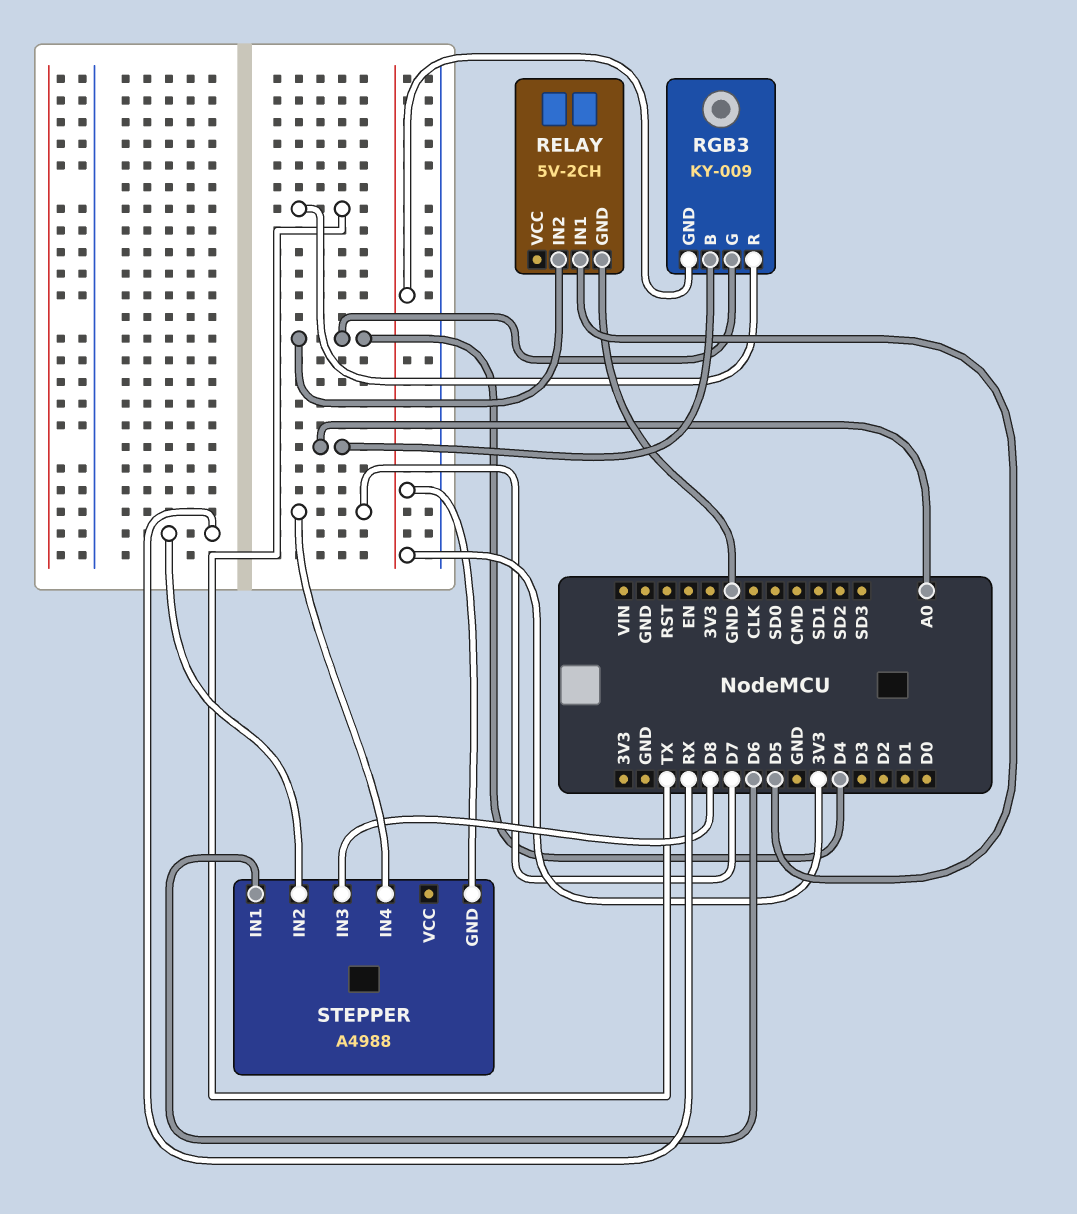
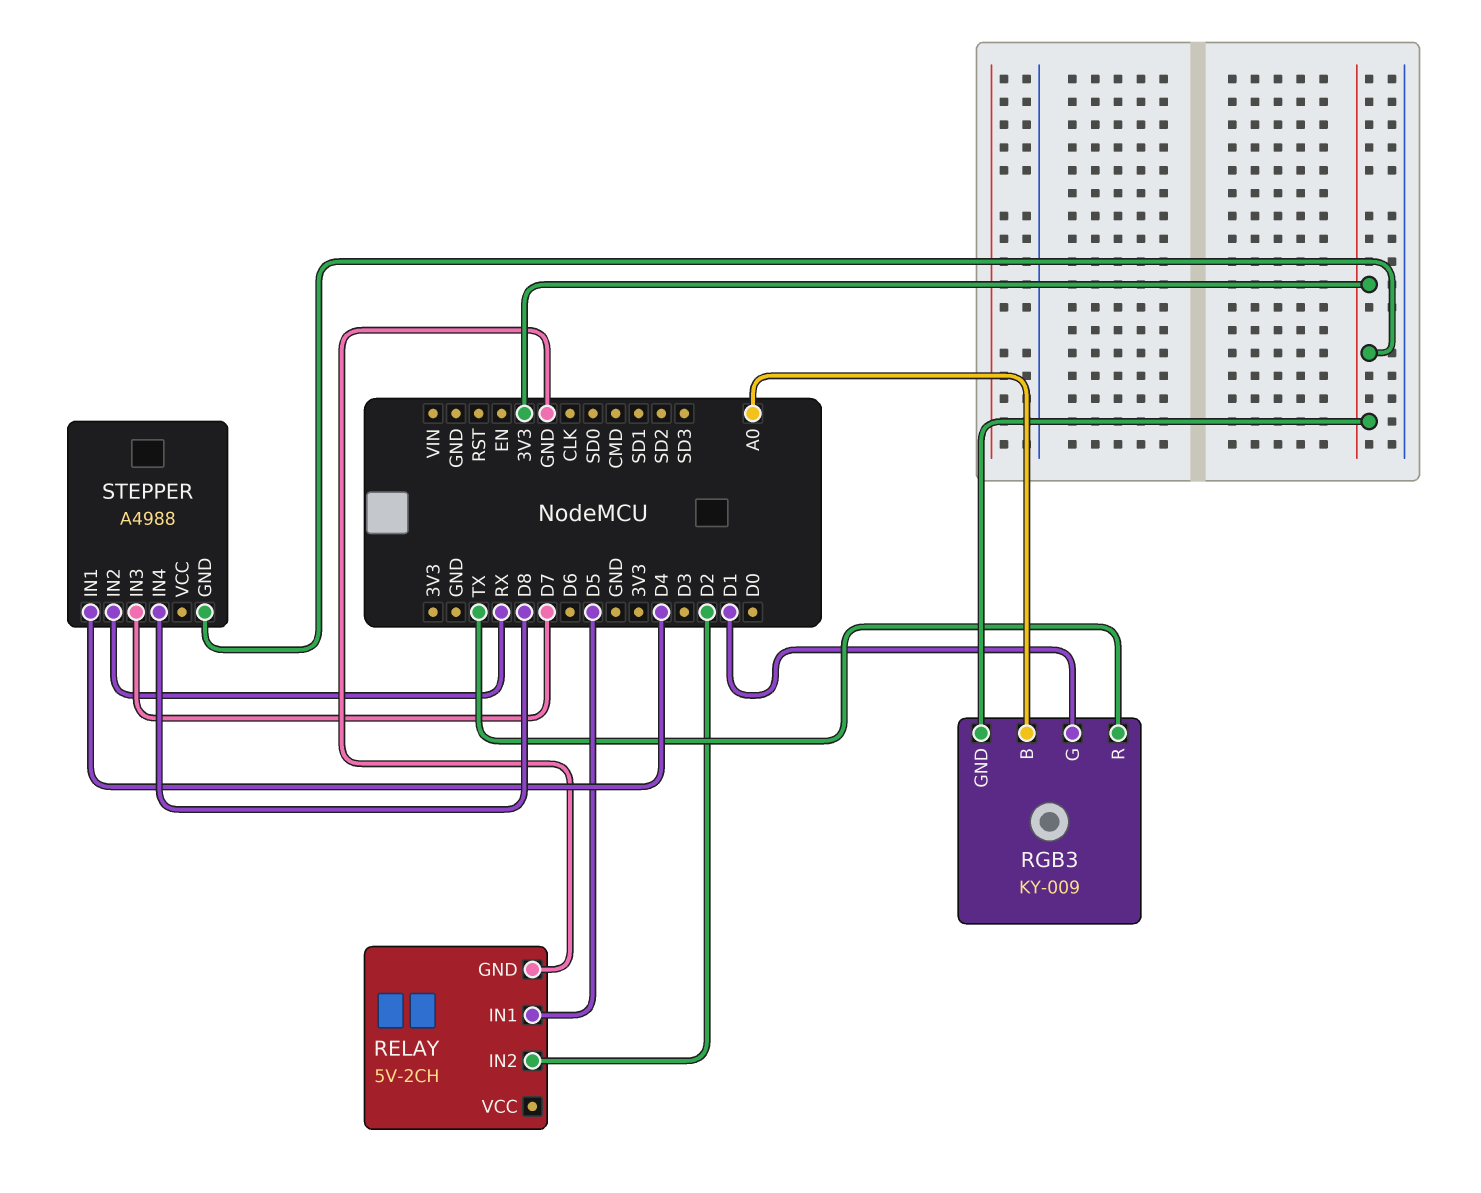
RELAY pin IN2: D4 -> D2
RGB3 pin G: D4 -> D1
STEPPER pin IN1: D6 -> D4
STEPPER pin IN3: D8 -> D7
STEPPER pin IN4: D7 -> D8

